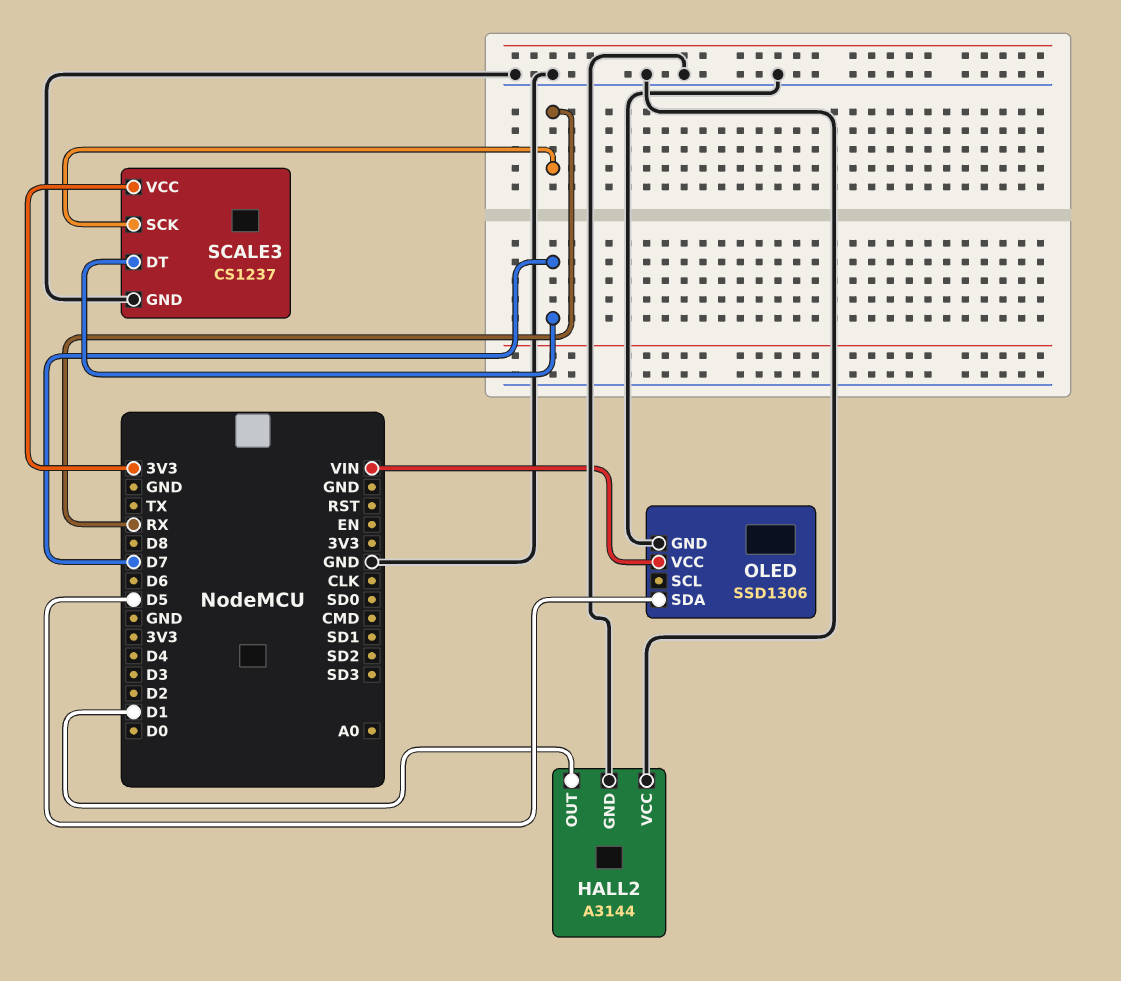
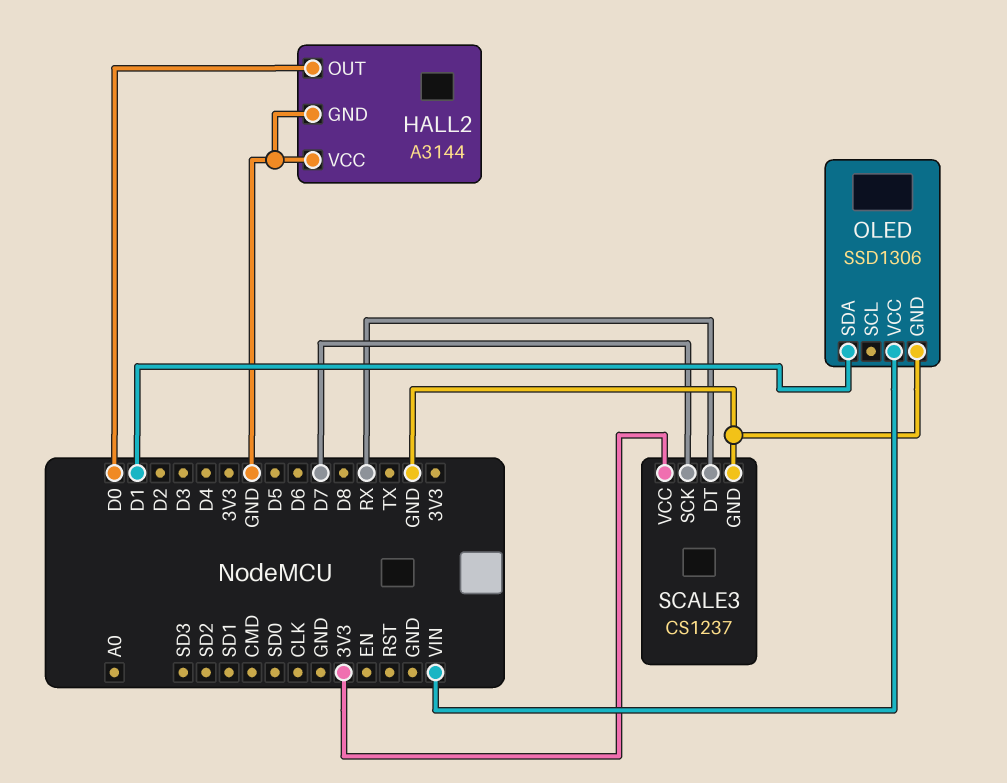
HALL2 pin OUT: D1 -> D0
OLED pin SDA: D5 -> D1
SCALE3 pin DT: D7 -> RX
SCALE3 pin SCK: RX -> D7

